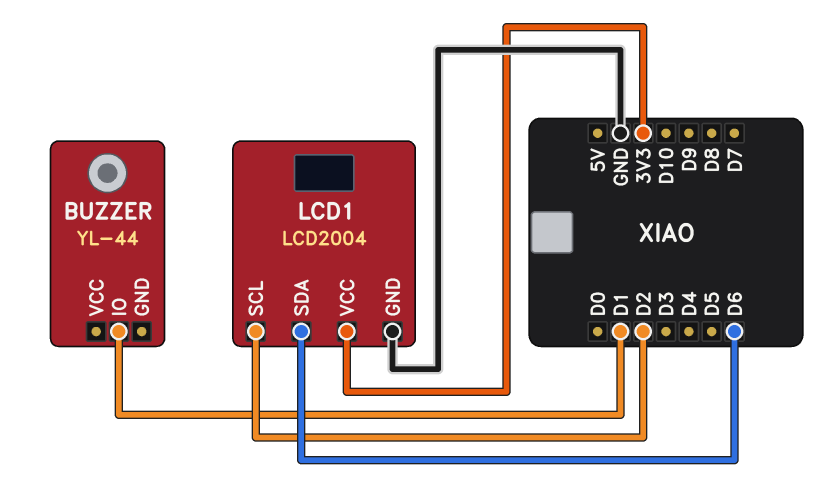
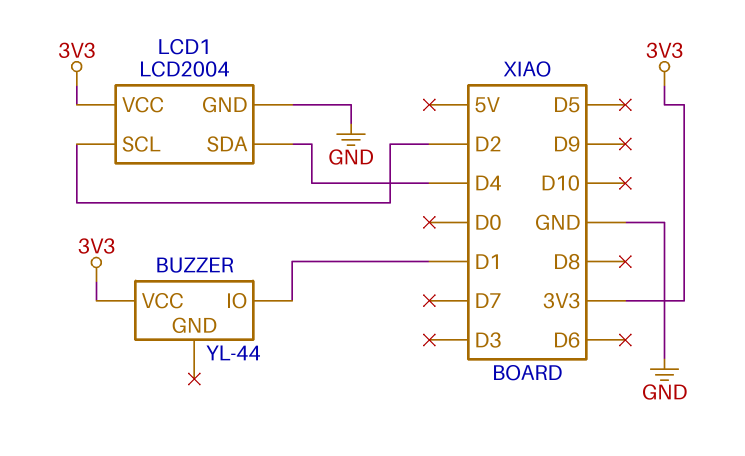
BUZZER pin VCC: none -> 3V3
LCD1 pin SDA: D6 -> D4

